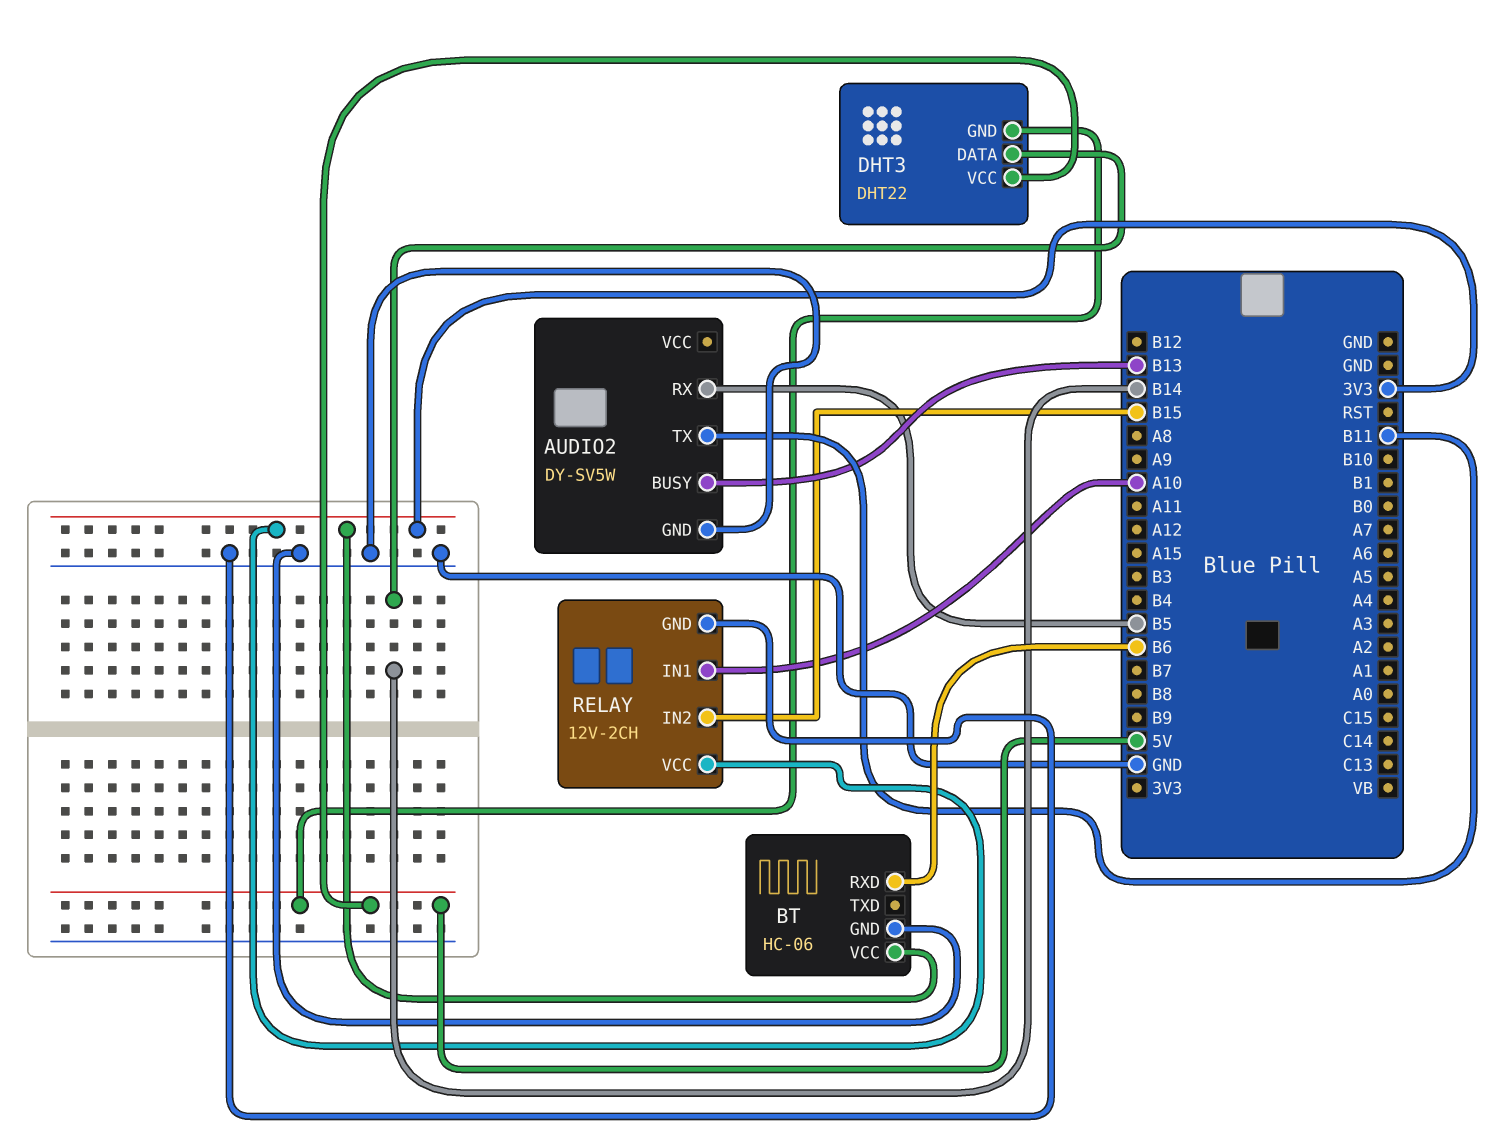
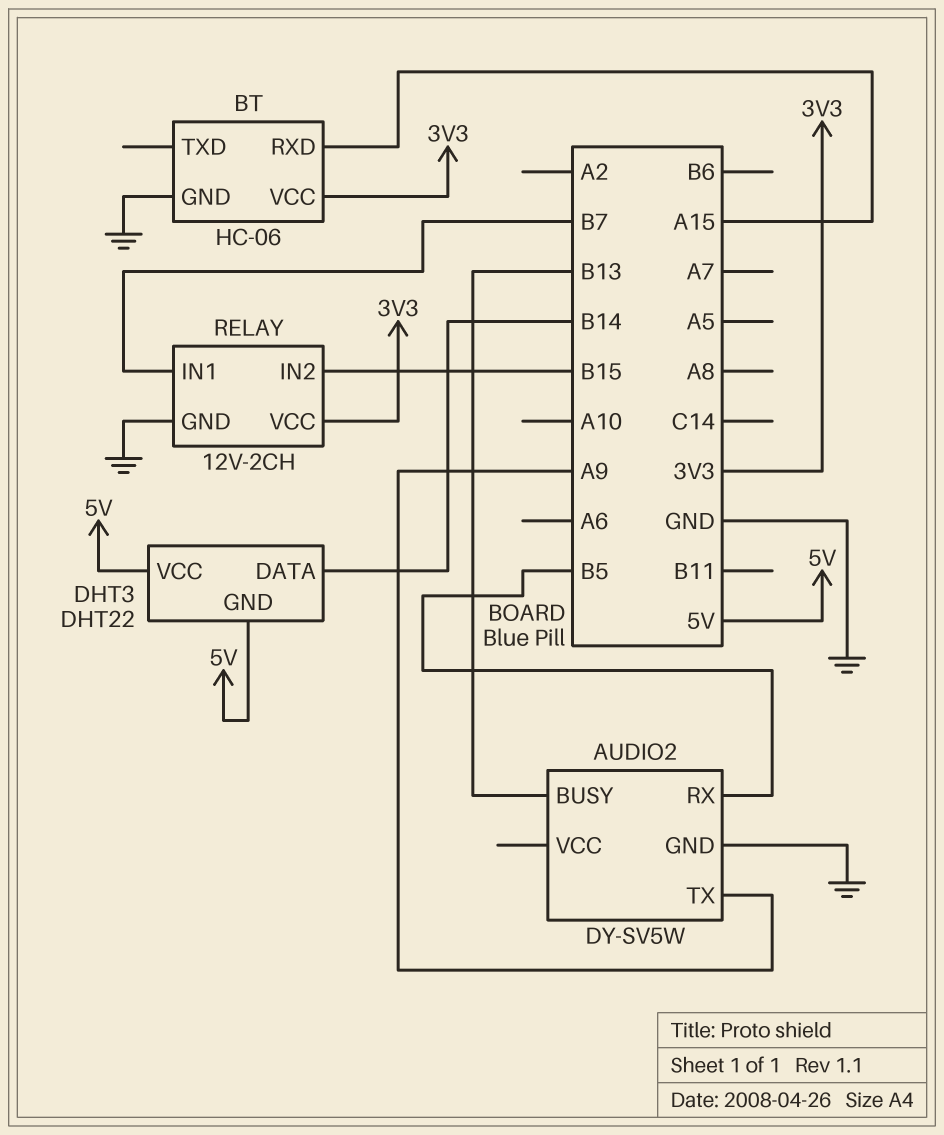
AUDIO2 pin TX: B11 -> A9
BT pin RXD: B6 -> A15
RELAY pin IN1: A10 -> B7

